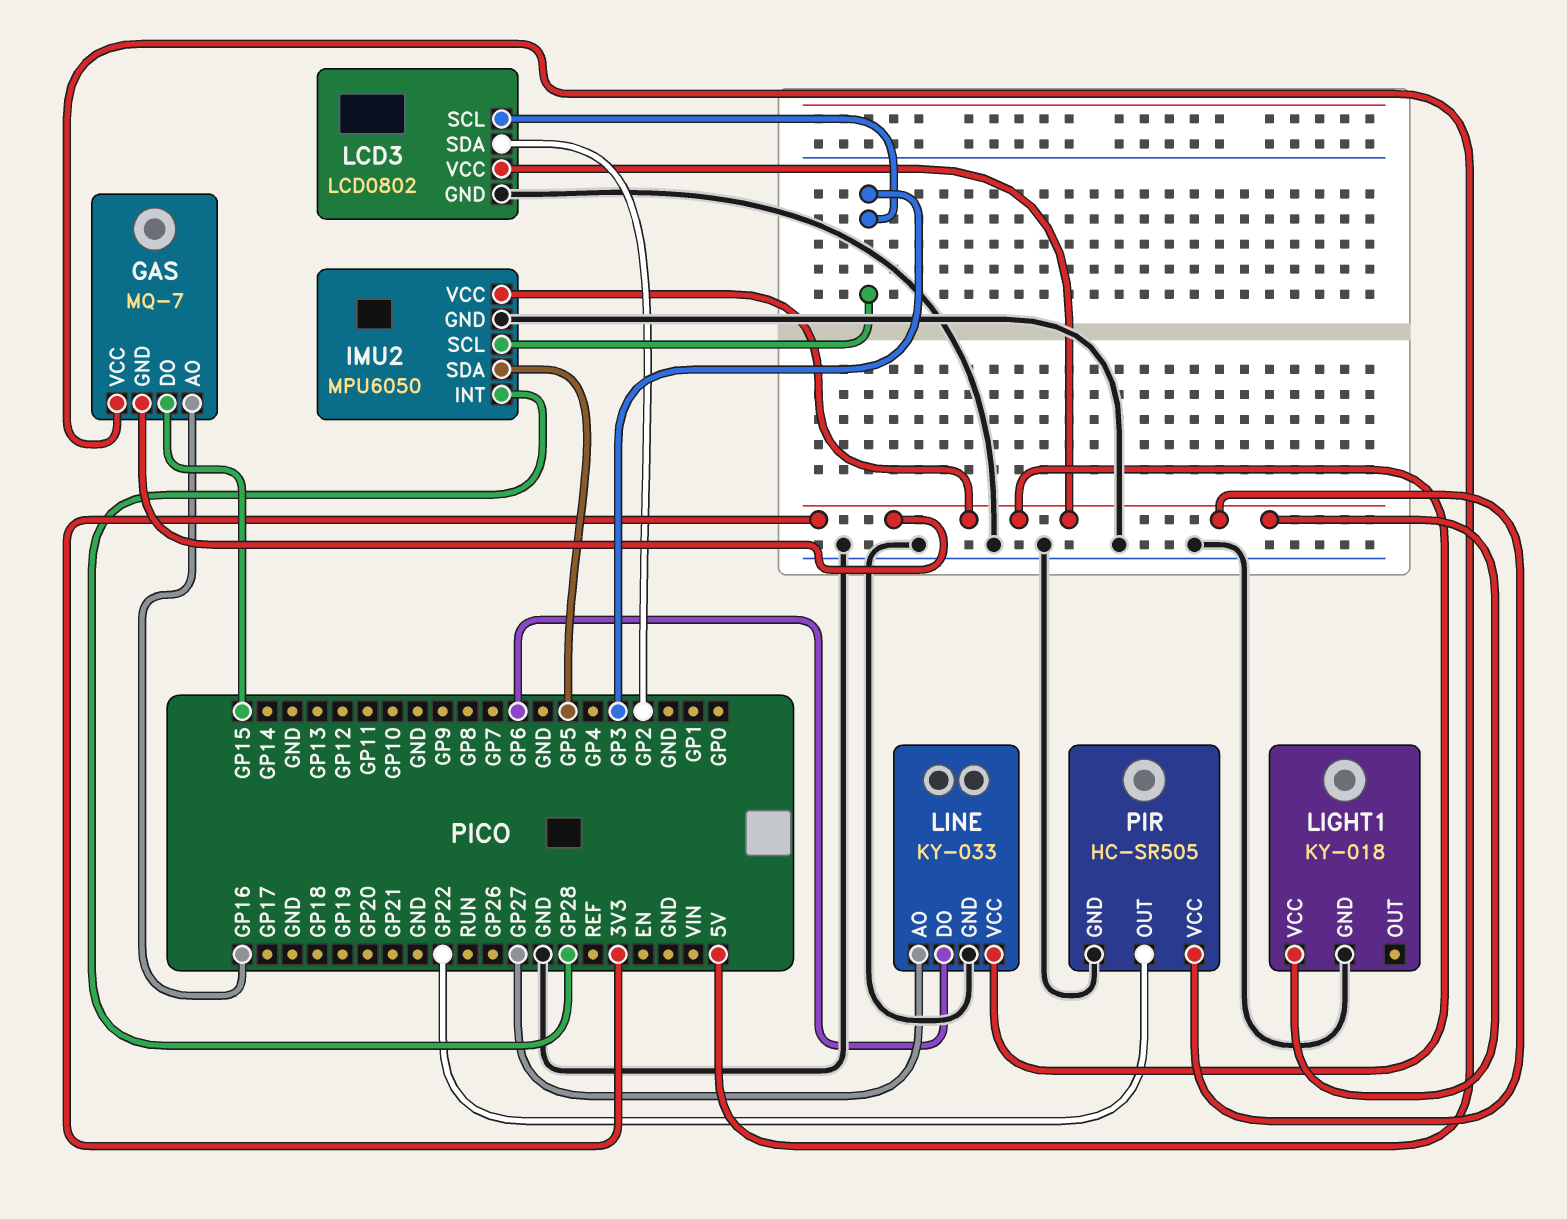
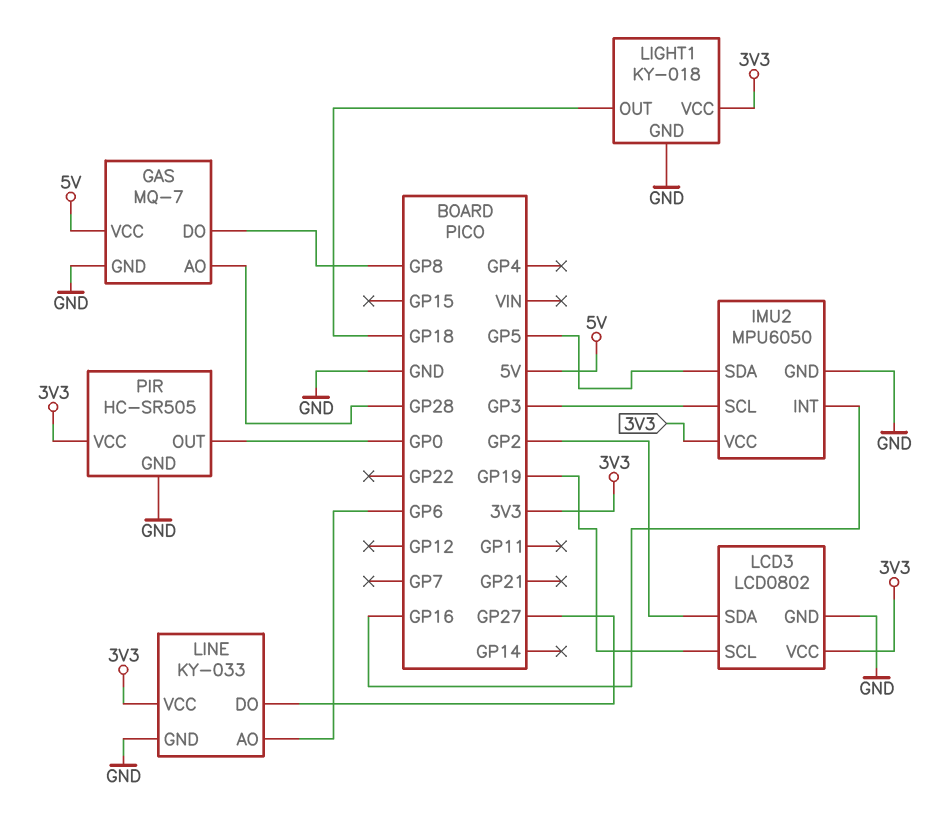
GAS pin AO: GP16 -> GP28
GAS pin DO: GP15 -> GP8
GAS pin GND: 3V3 -> GND
IMU2 pin INT: GP28 -> GP16
LCD3 pin SCL: GP3 -> GP19
LIGHT1 pin OUT: none -> GP18
LINE pin AO: GP27 -> GP6
LINE pin DO: GP6 -> GP27
PIR pin OUT: GP22 -> GP0

